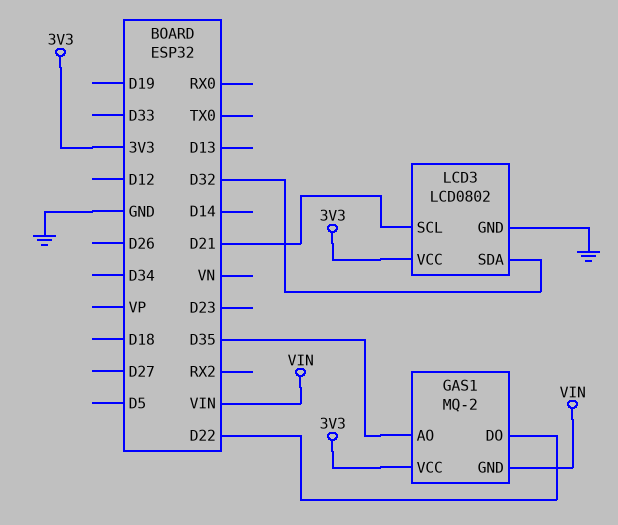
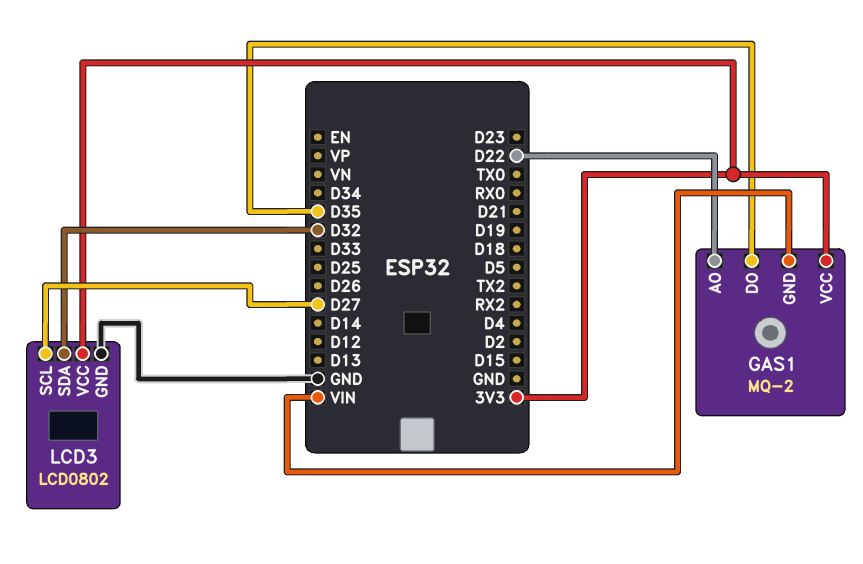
GAS1 pin AO: D35 -> D22
GAS1 pin DO: D22 -> D35
LCD3 pin SCL: D21 -> D27

